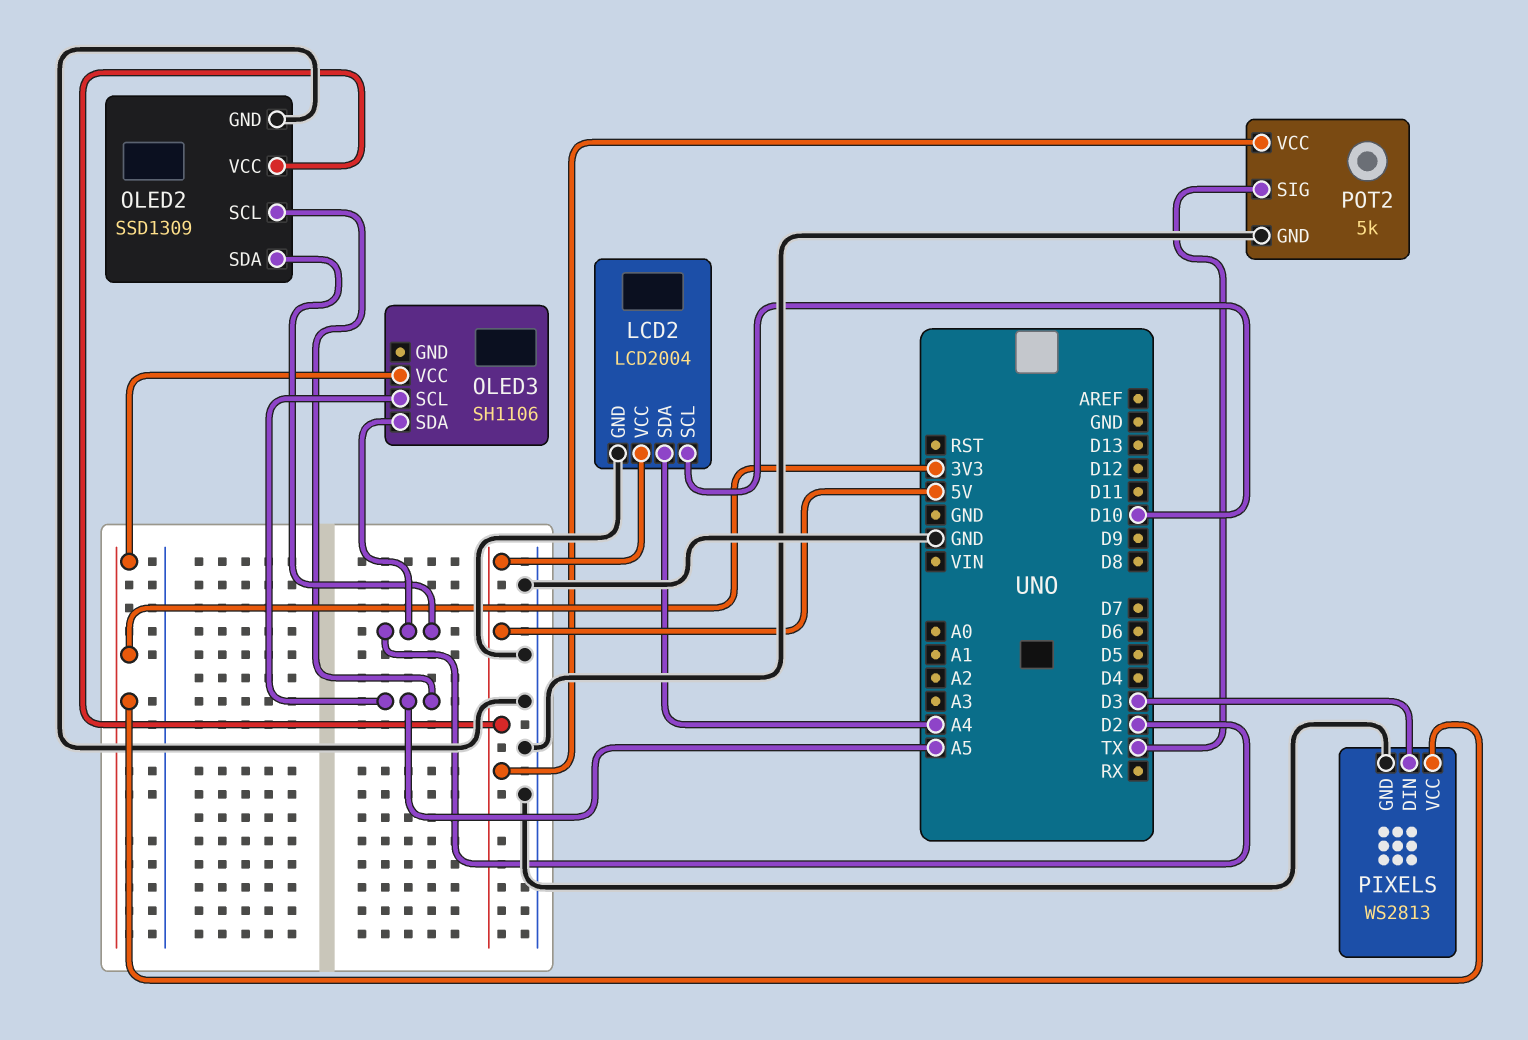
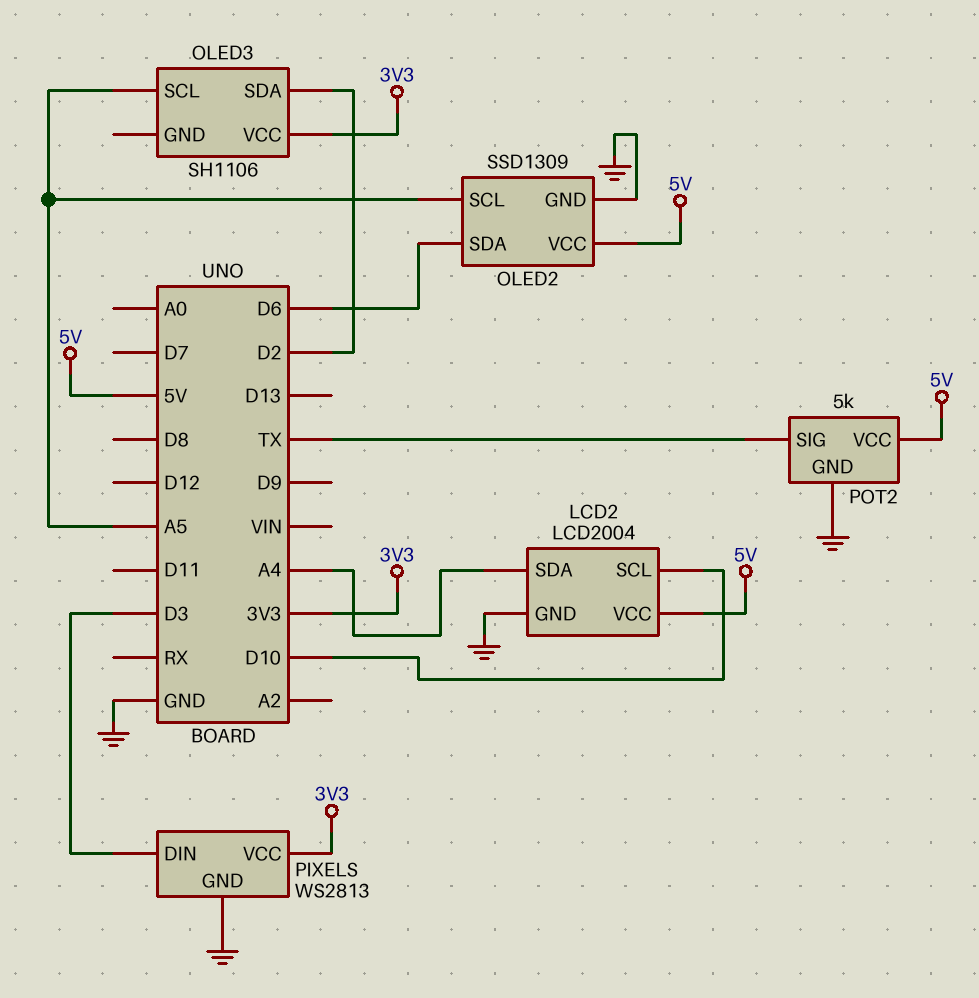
OLED2 pin SDA: D2 -> D6

